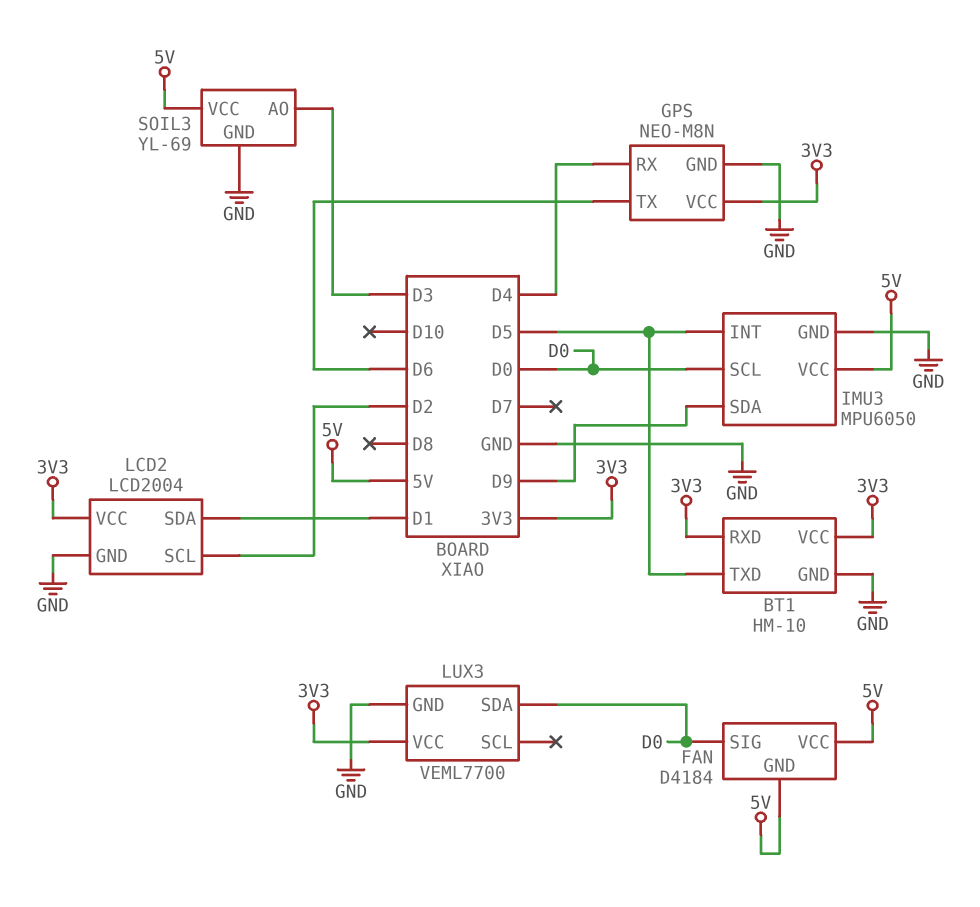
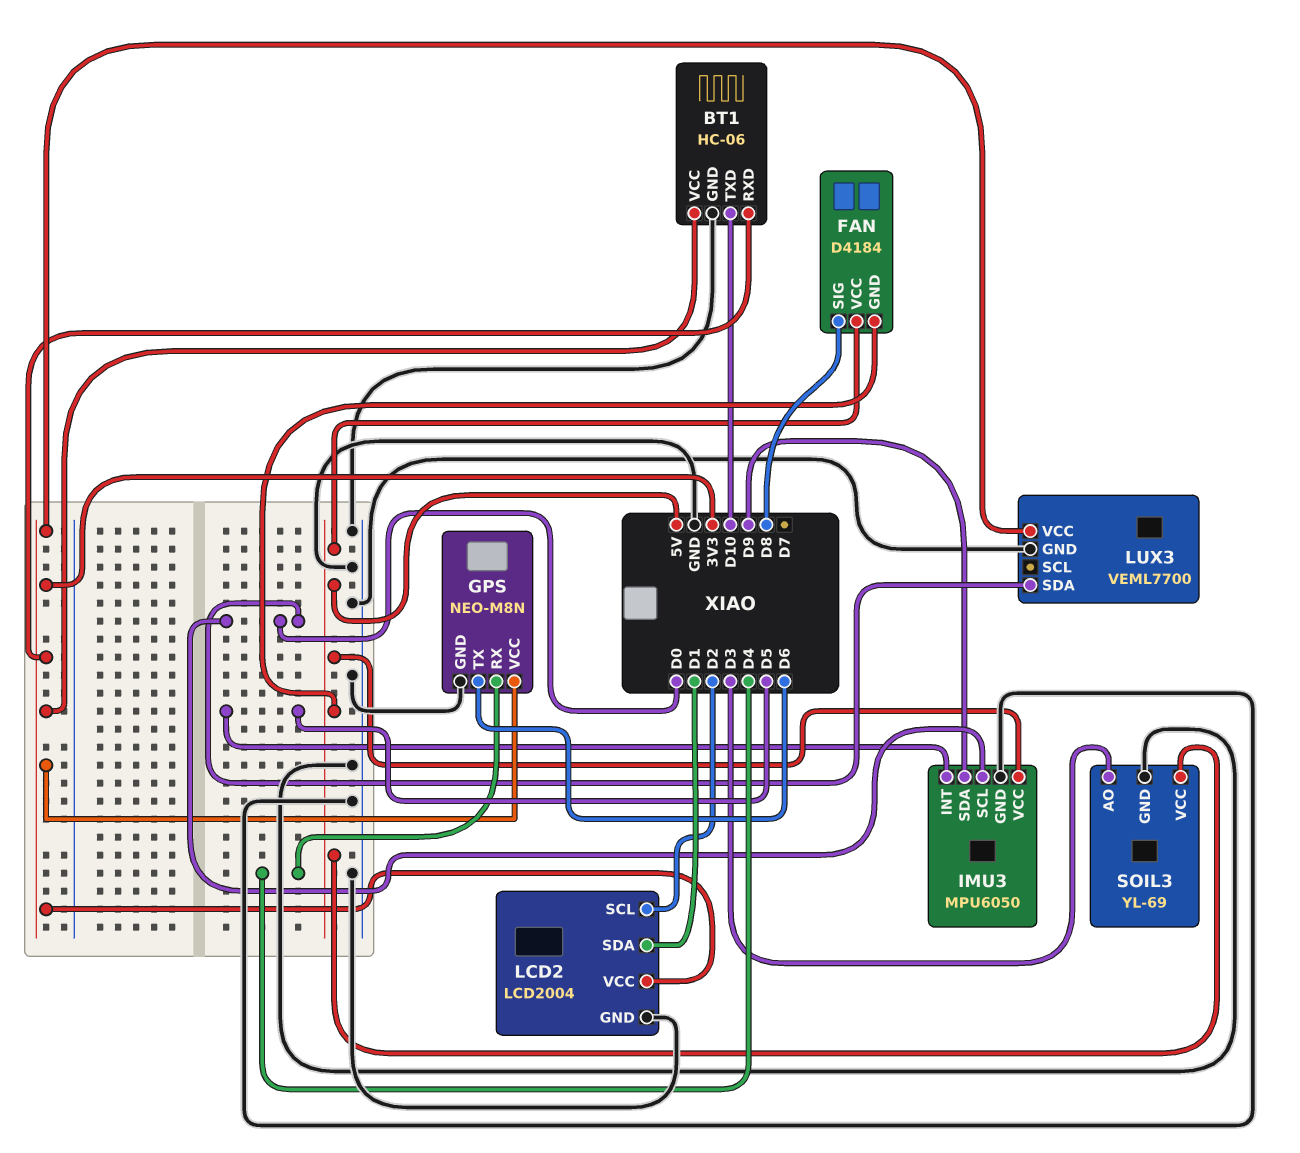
BT1: HM-10 -> HC-06
BT1 pin TXD: D5 -> D10
FAN pin SIG: D0 -> D8

